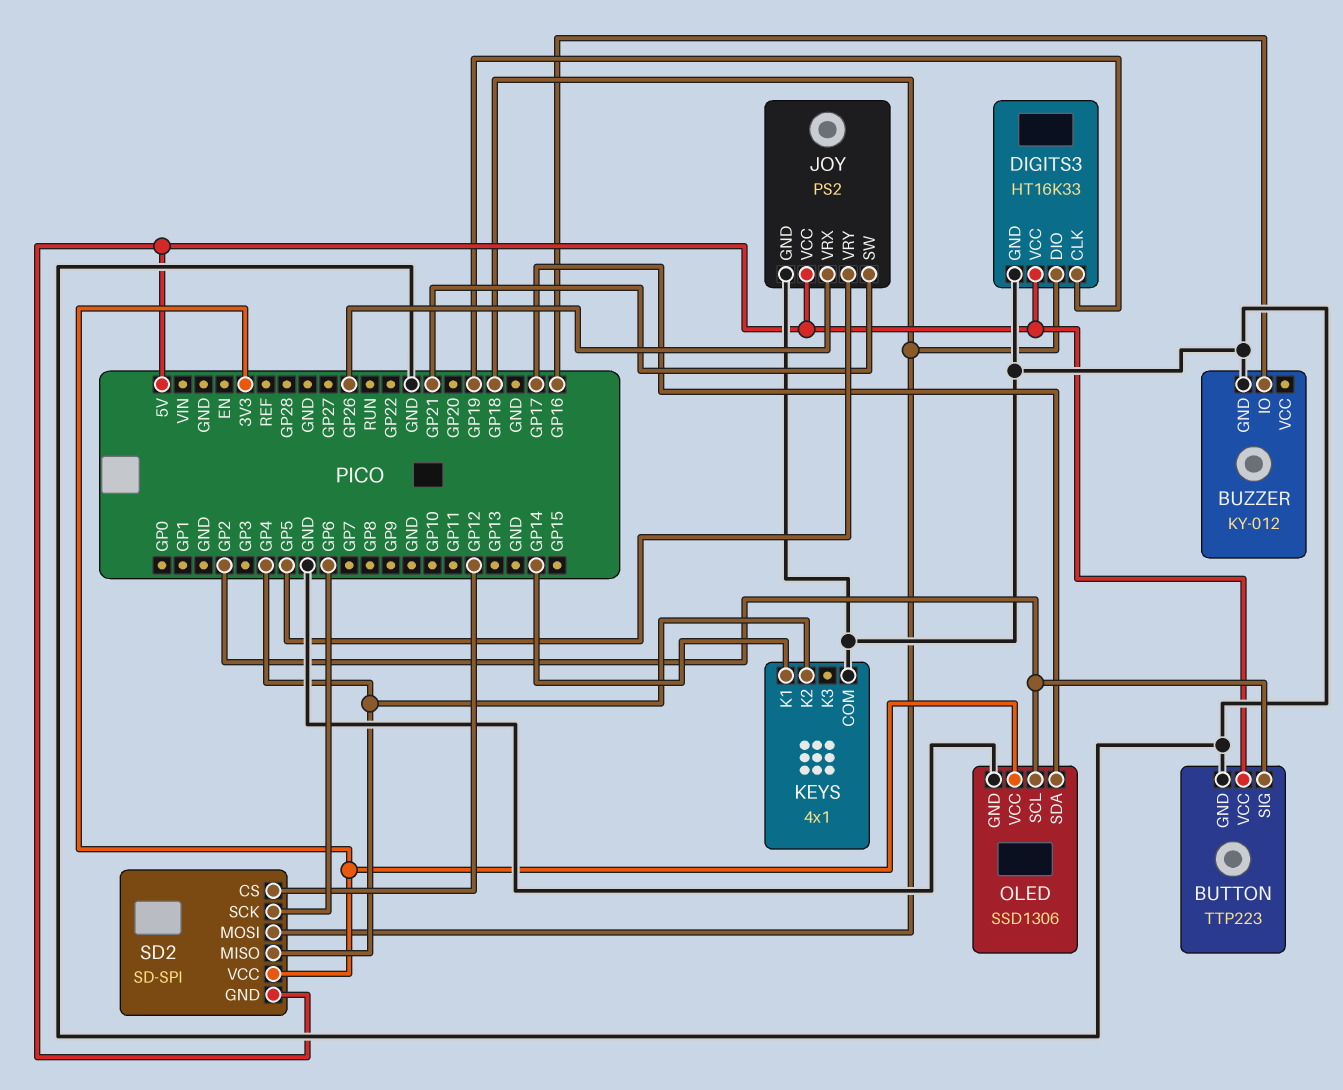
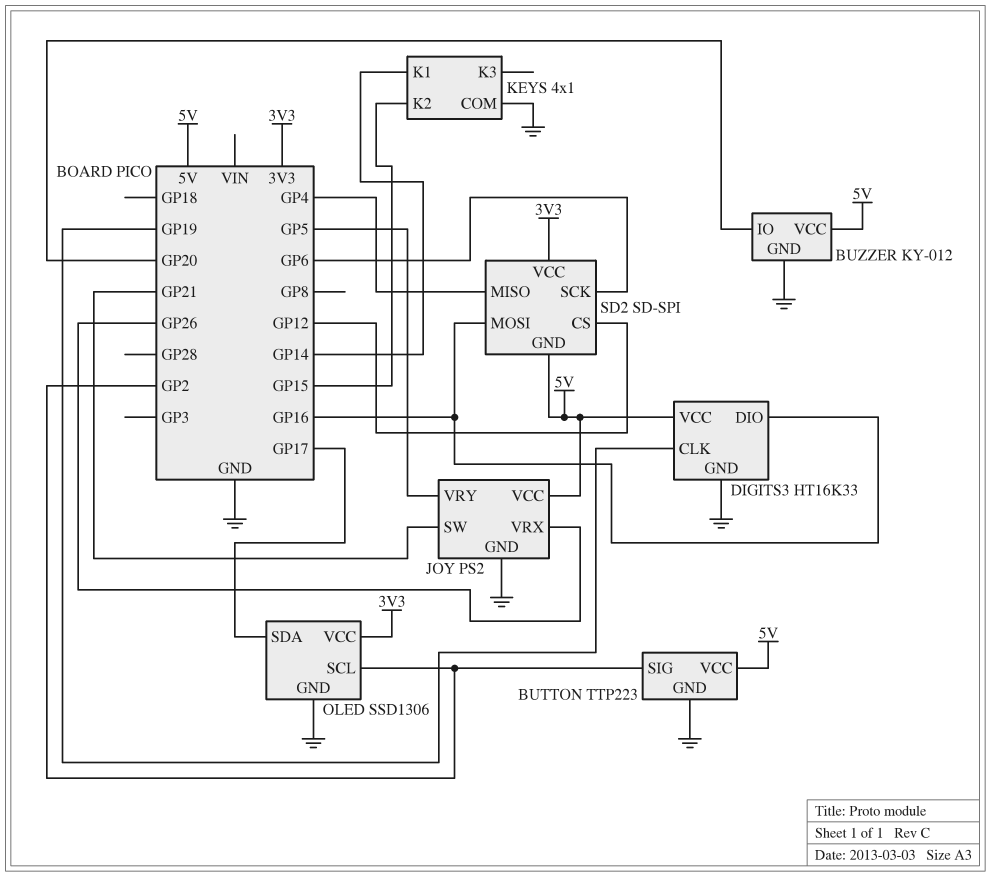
BUZZER pin IO: GP16 -> GP20
BUZZER pin VCC: none -> 5V
DIGITS3 pin DIO: GP18 -> GP16
KEYS pin K2: GP4 -> GP15
SD2 pin MOSI: GP18 -> GP16

